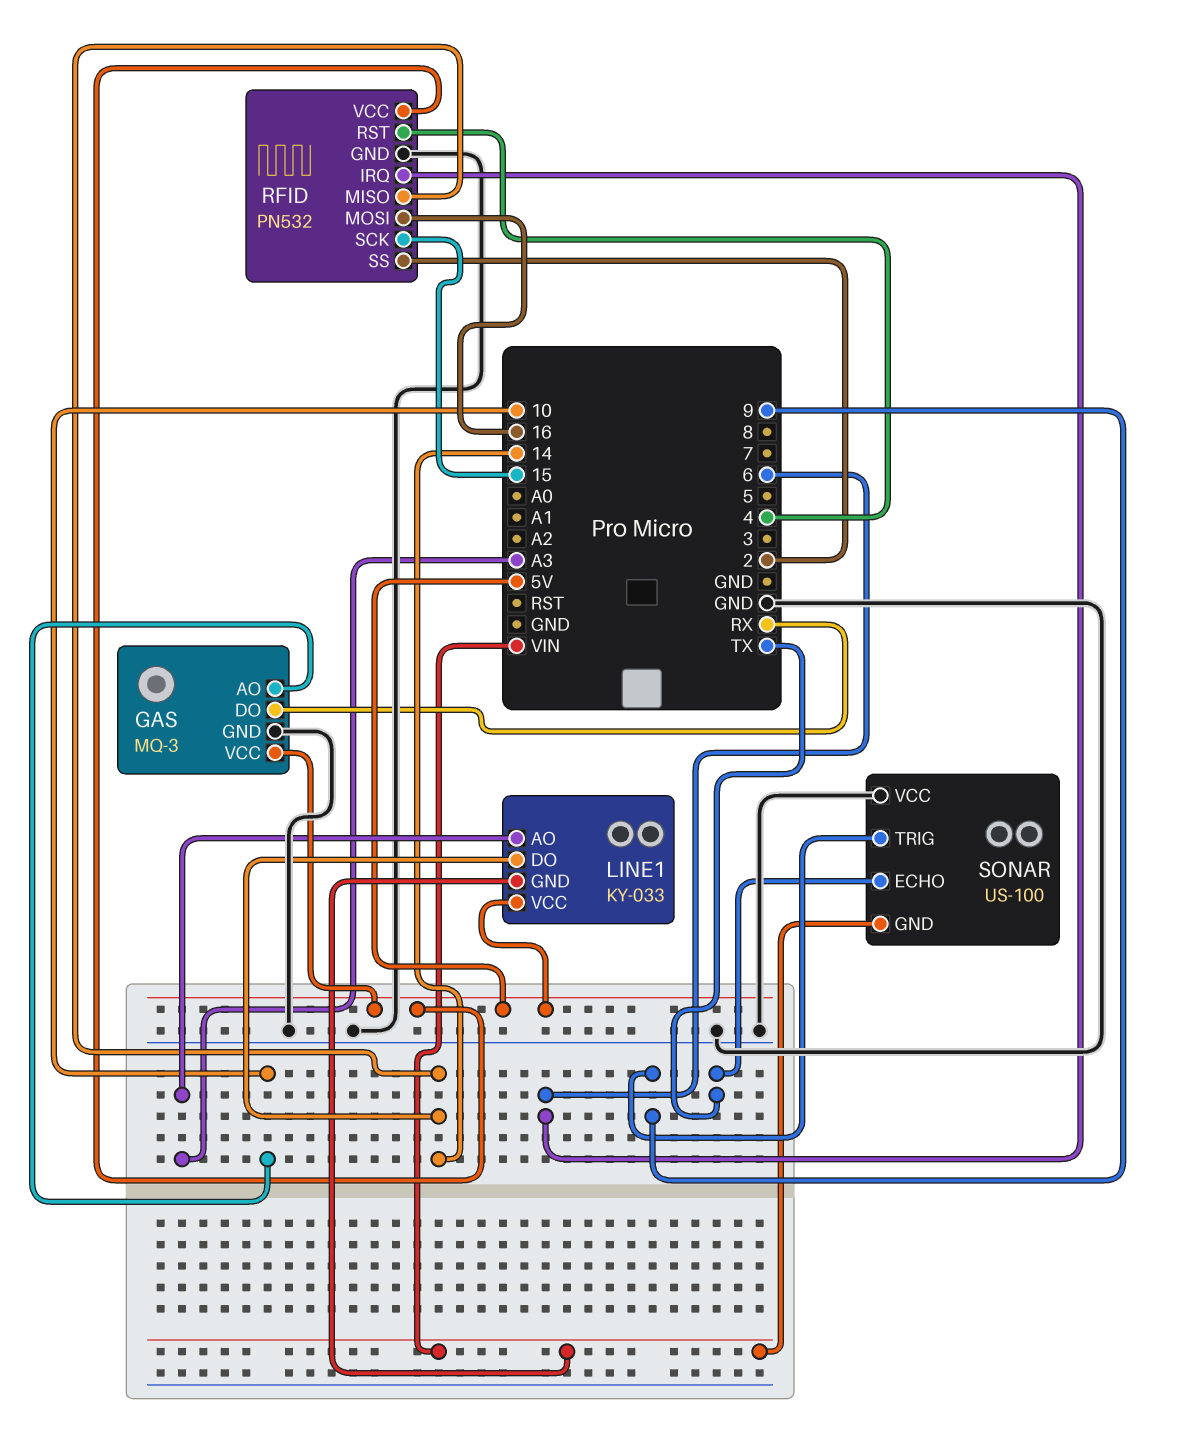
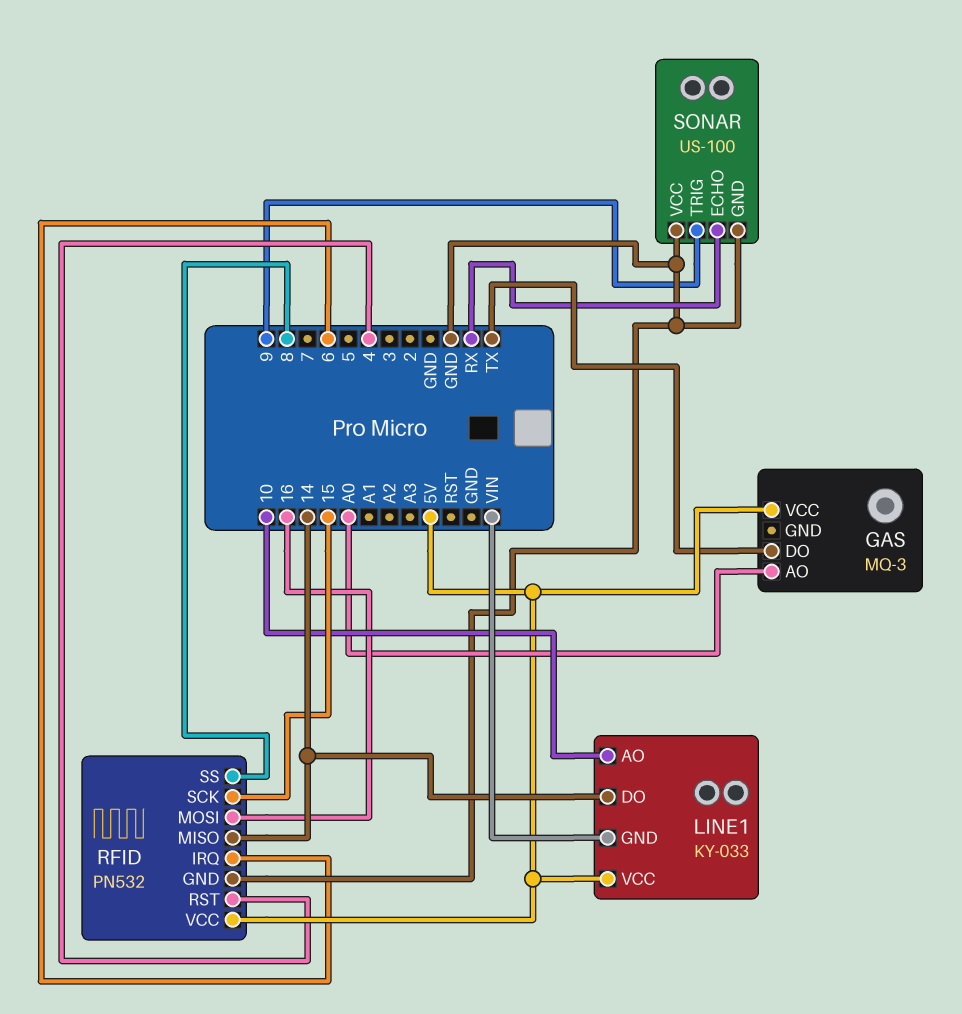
GAS pin AO: 10 -> A0
GAS pin DO: RX -> TX
GAS pin GND: GND -> none
LINE1 pin AO: A3 -> 10
RFID pin SS: 2 -> 8
SONAR pin ECHO: TX -> RX
SONAR pin GND: VIN -> GND

